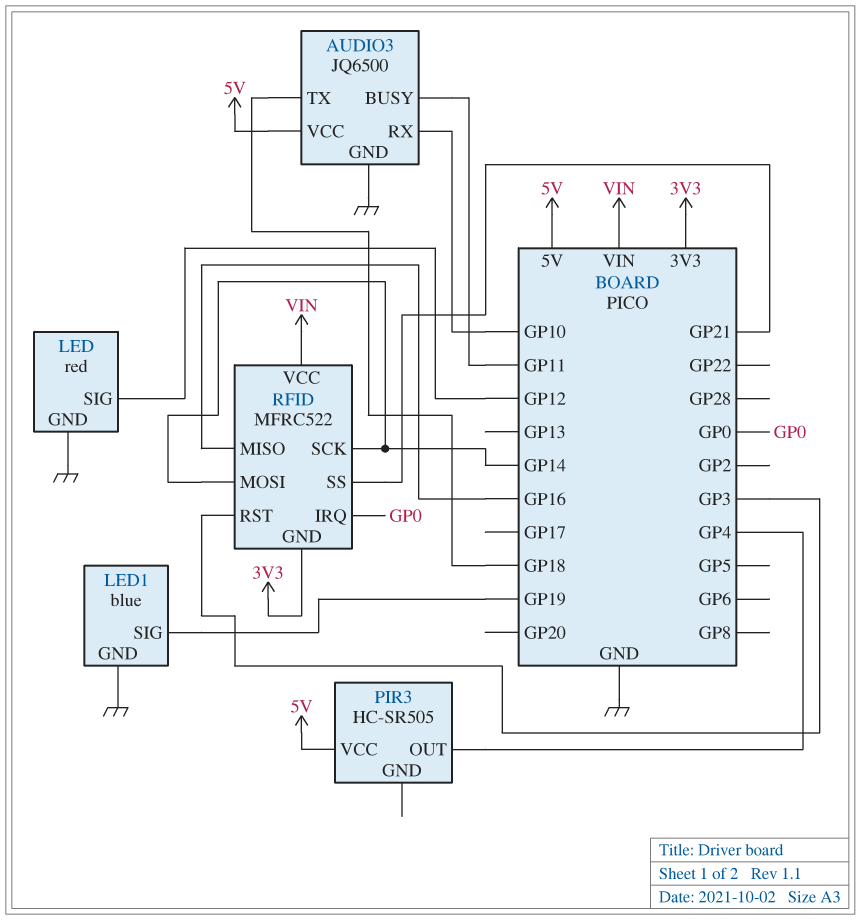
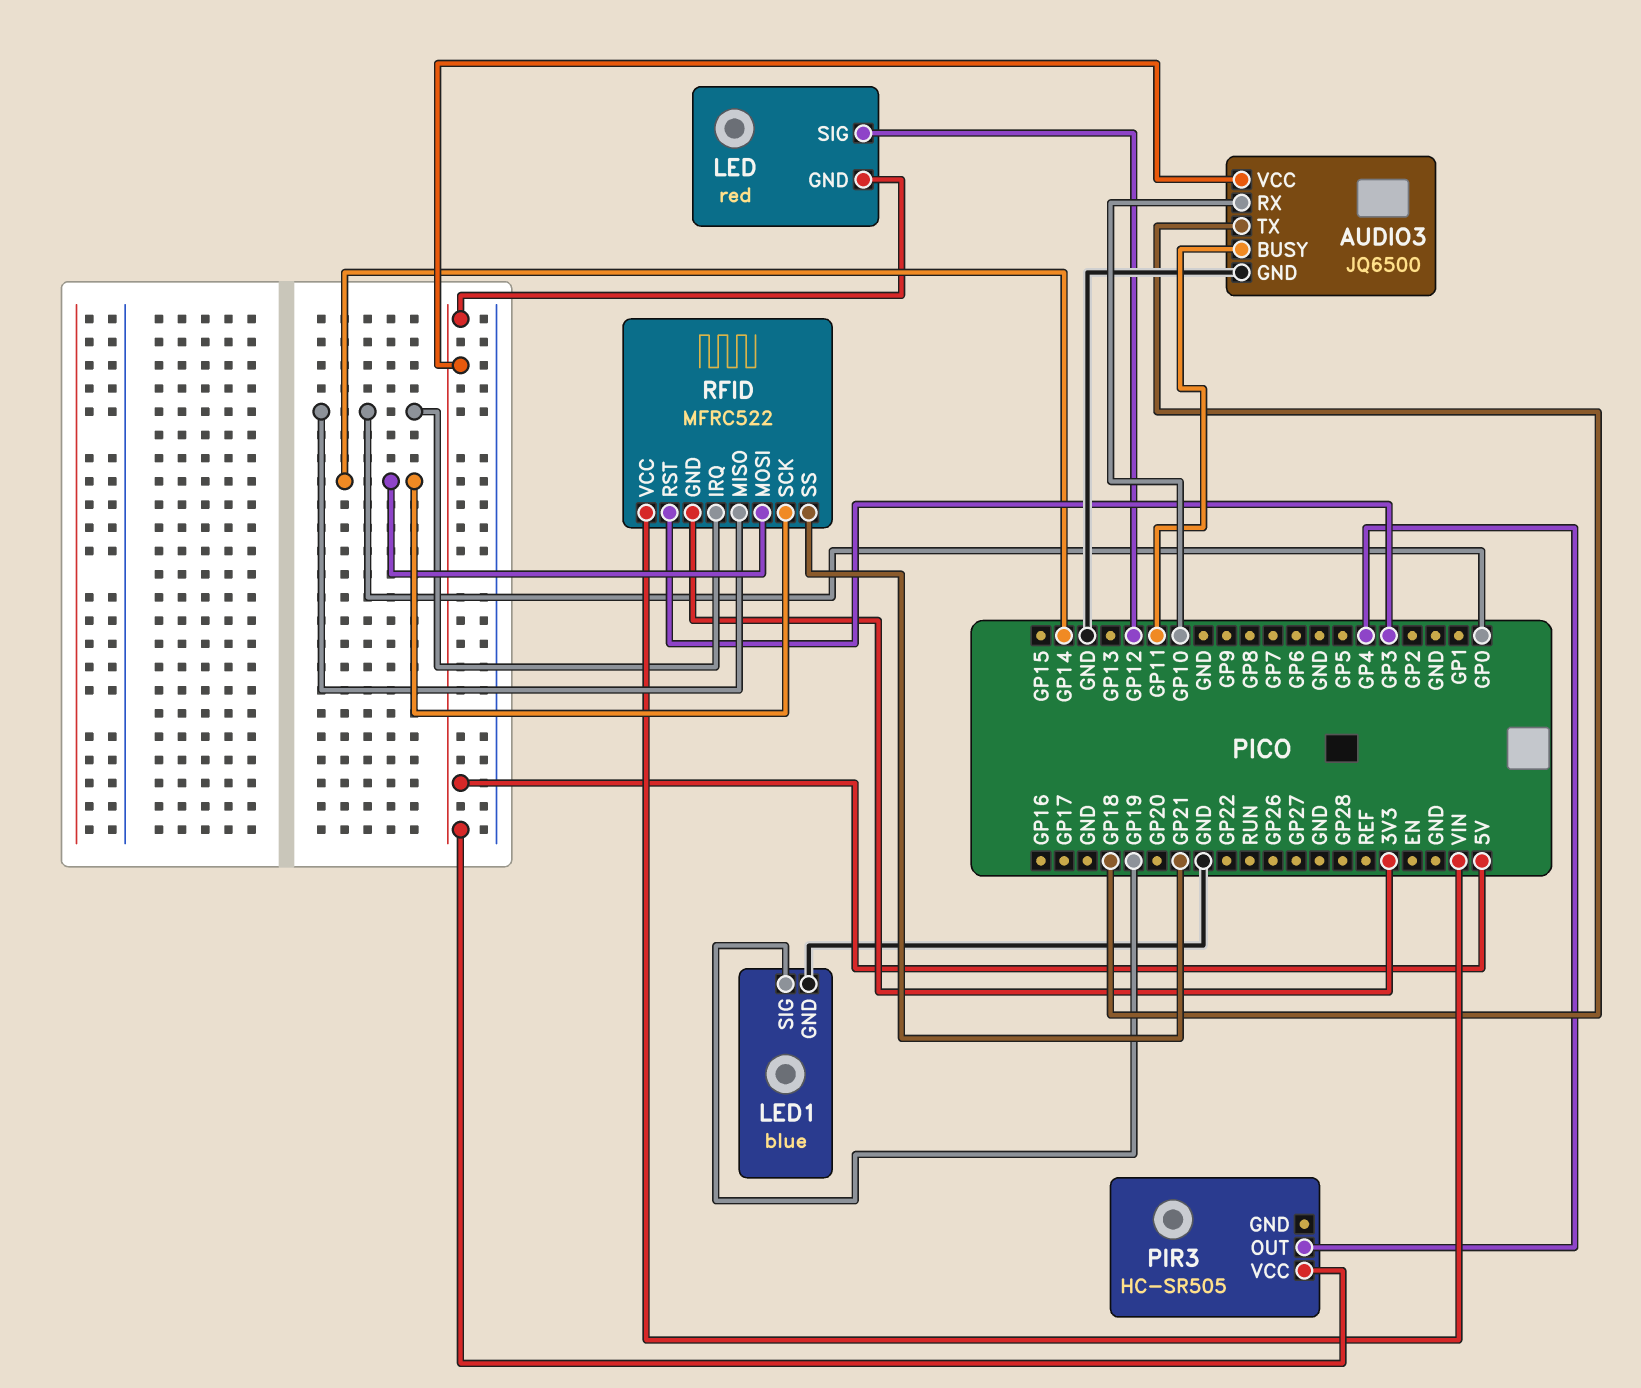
LED pin GND: GND -> 5V
RFID pin MISO: GP16 -> GP0

